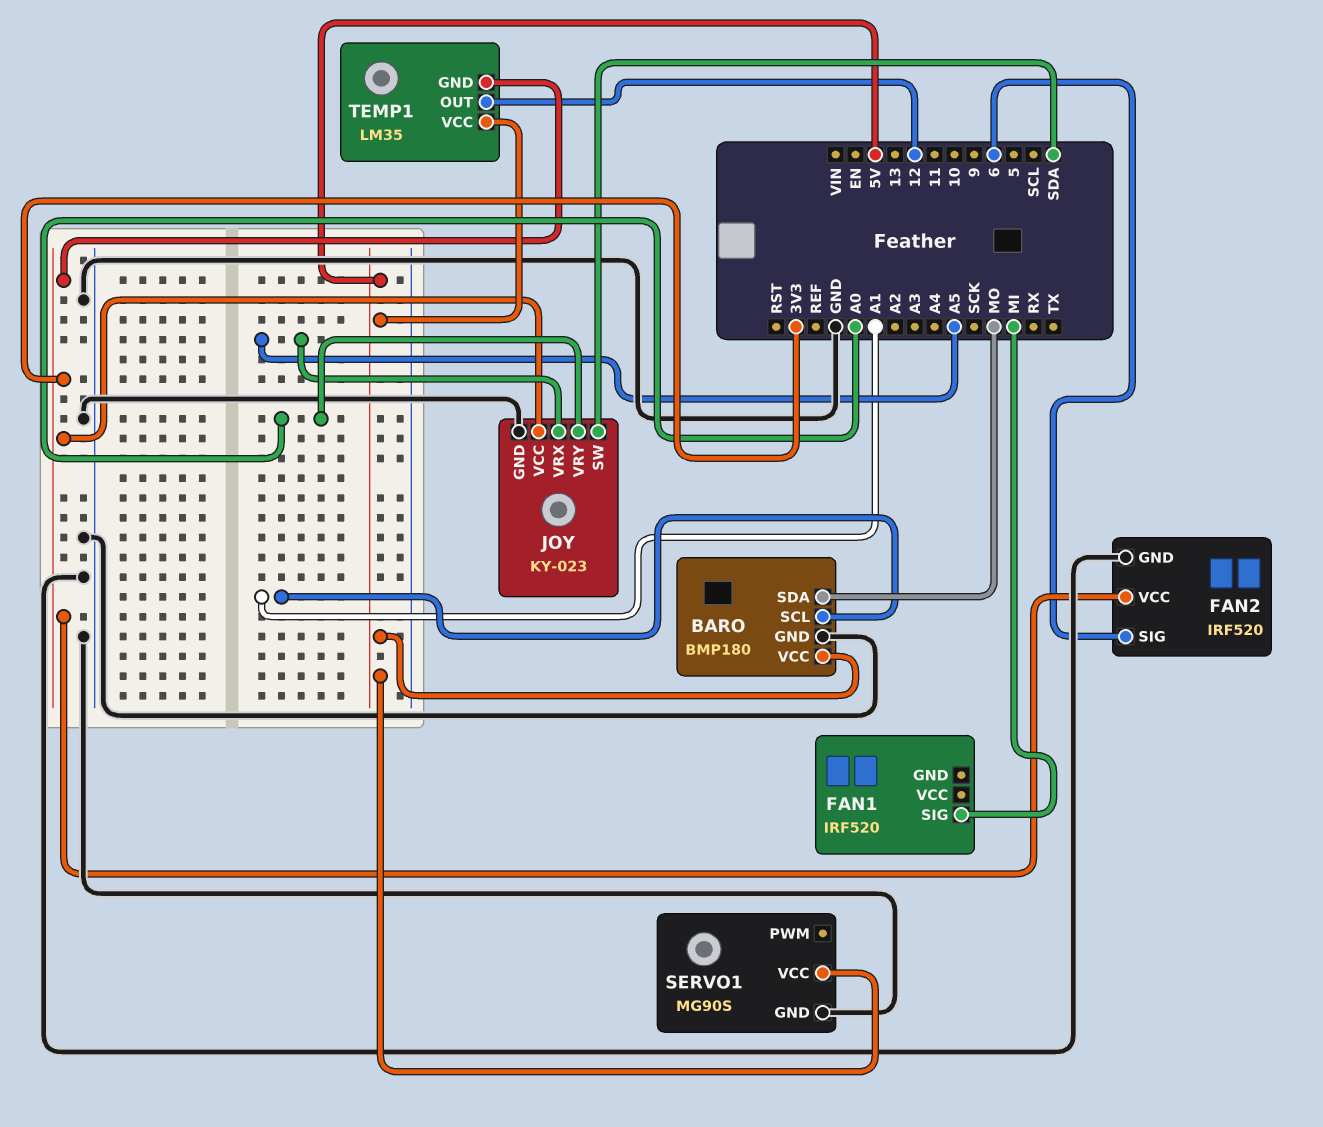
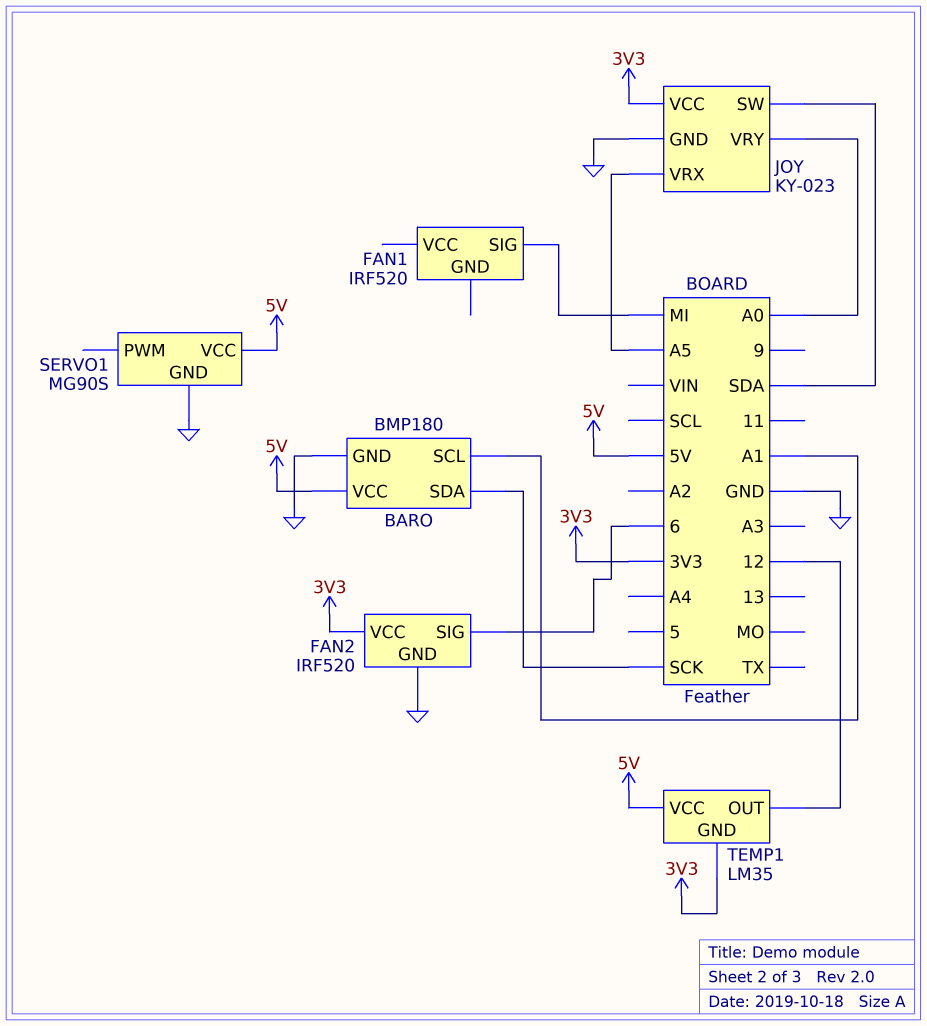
BARO pin SDA: MO -> SCK

